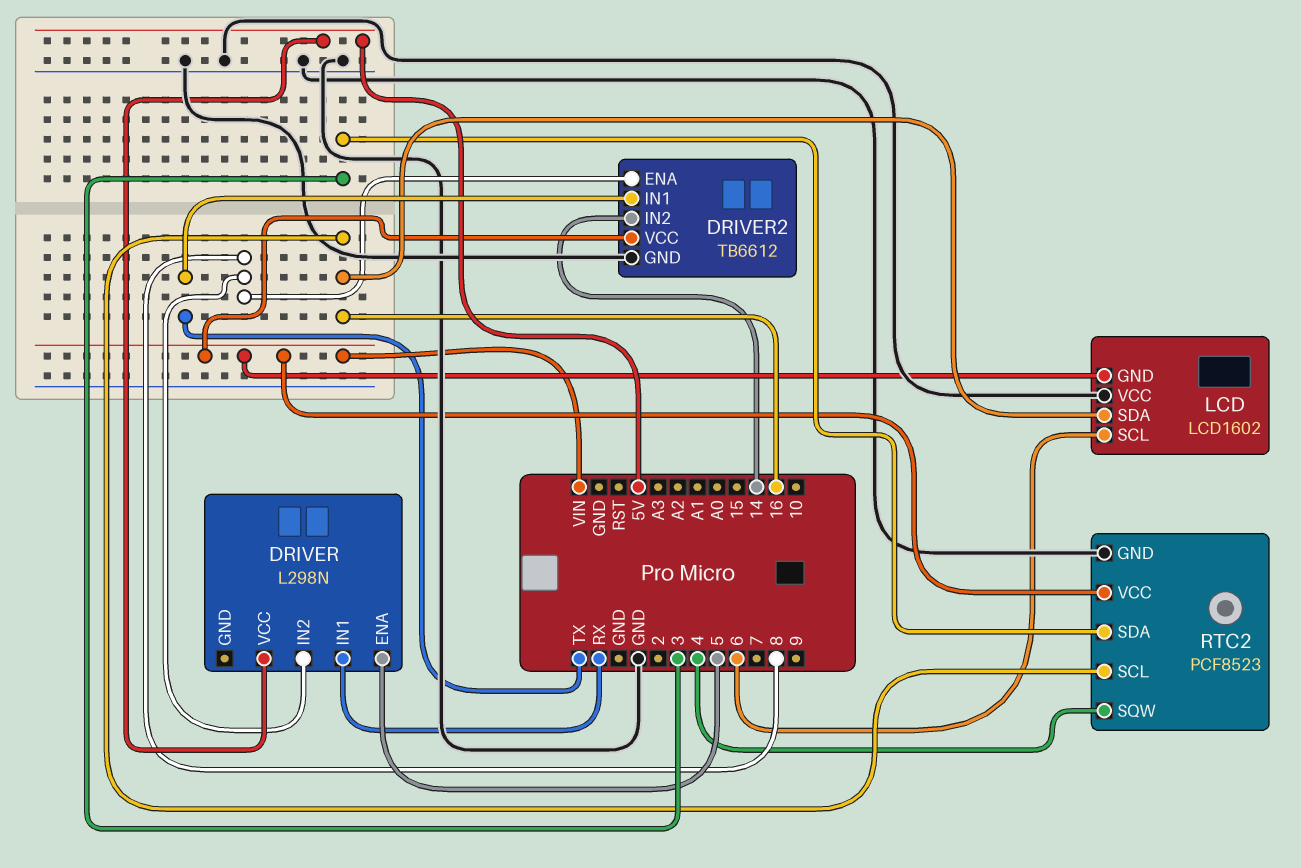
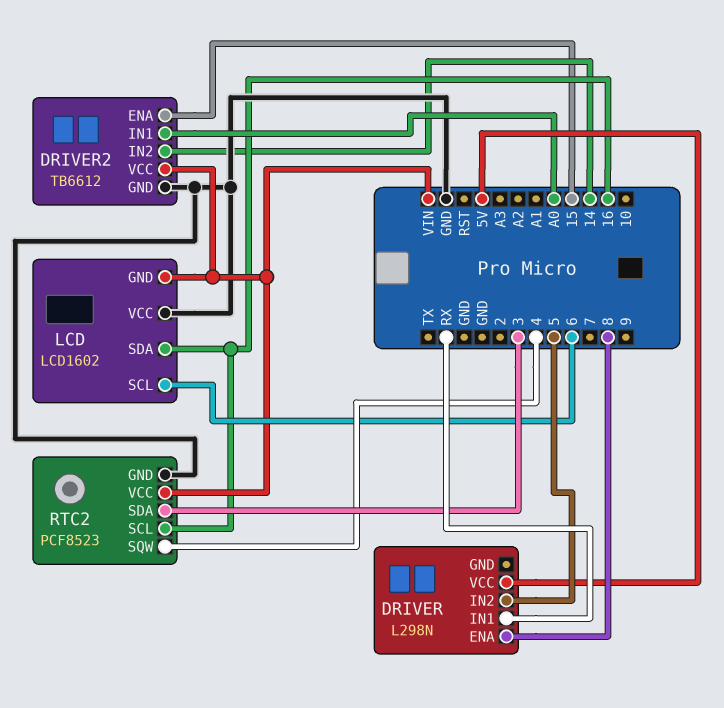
DRIVER pin ENA: 5 -> 8
DRIVER pin IN2: 8 -> 5
DRIVER2 pin ENA: 8 -> 15
DRIVER2 pin IN1: TX -> A0

